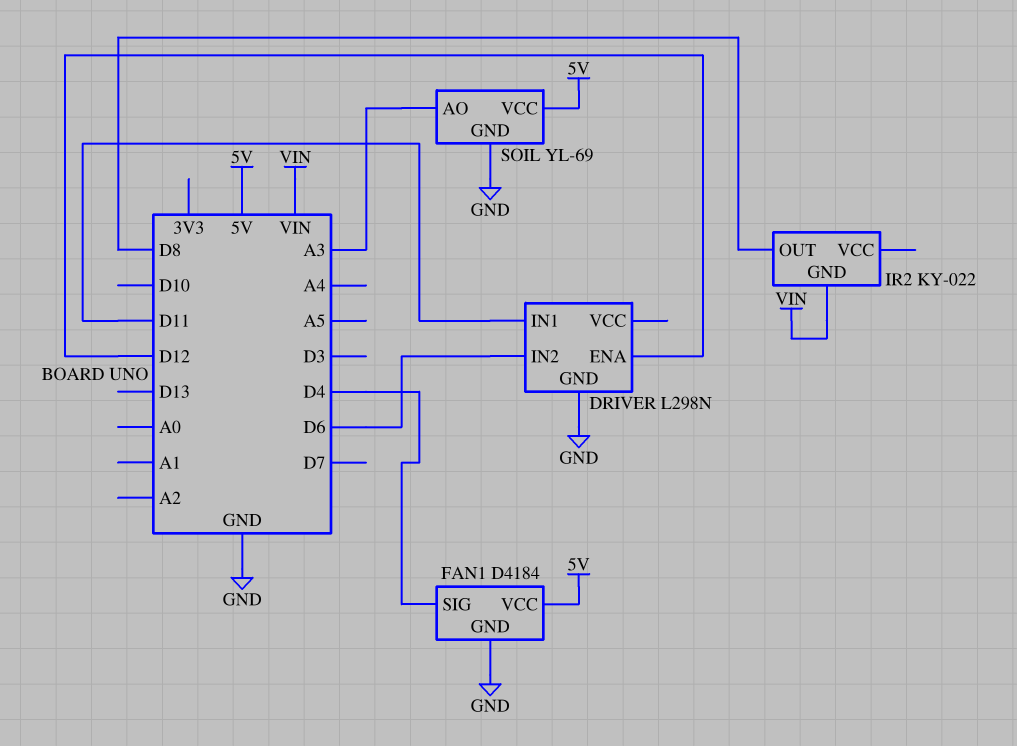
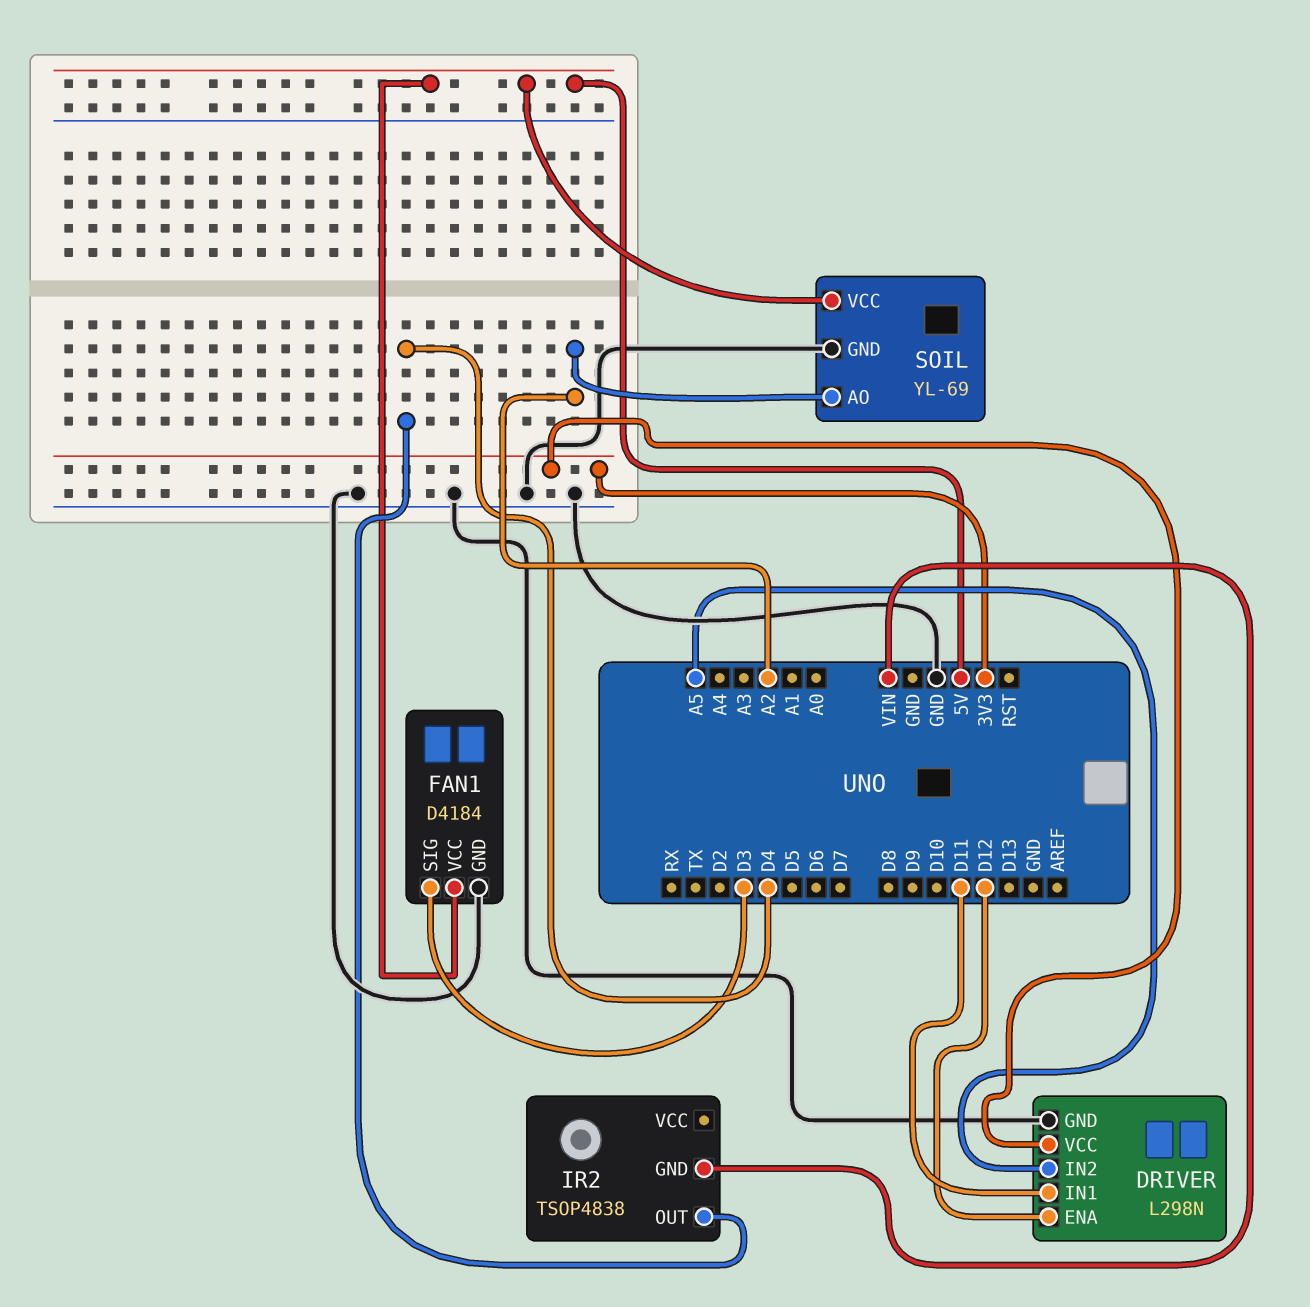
DRIVER pin IN2: D6 -> A5
DRIVER pin VCC: none -> 3V3
FAN1 pin SIG: D4 -> D3
IR2: KY-022 -> TSOP4838
IR2 pin OUT: D8 -> D4
SOIL pin AO: A3 -> A2

